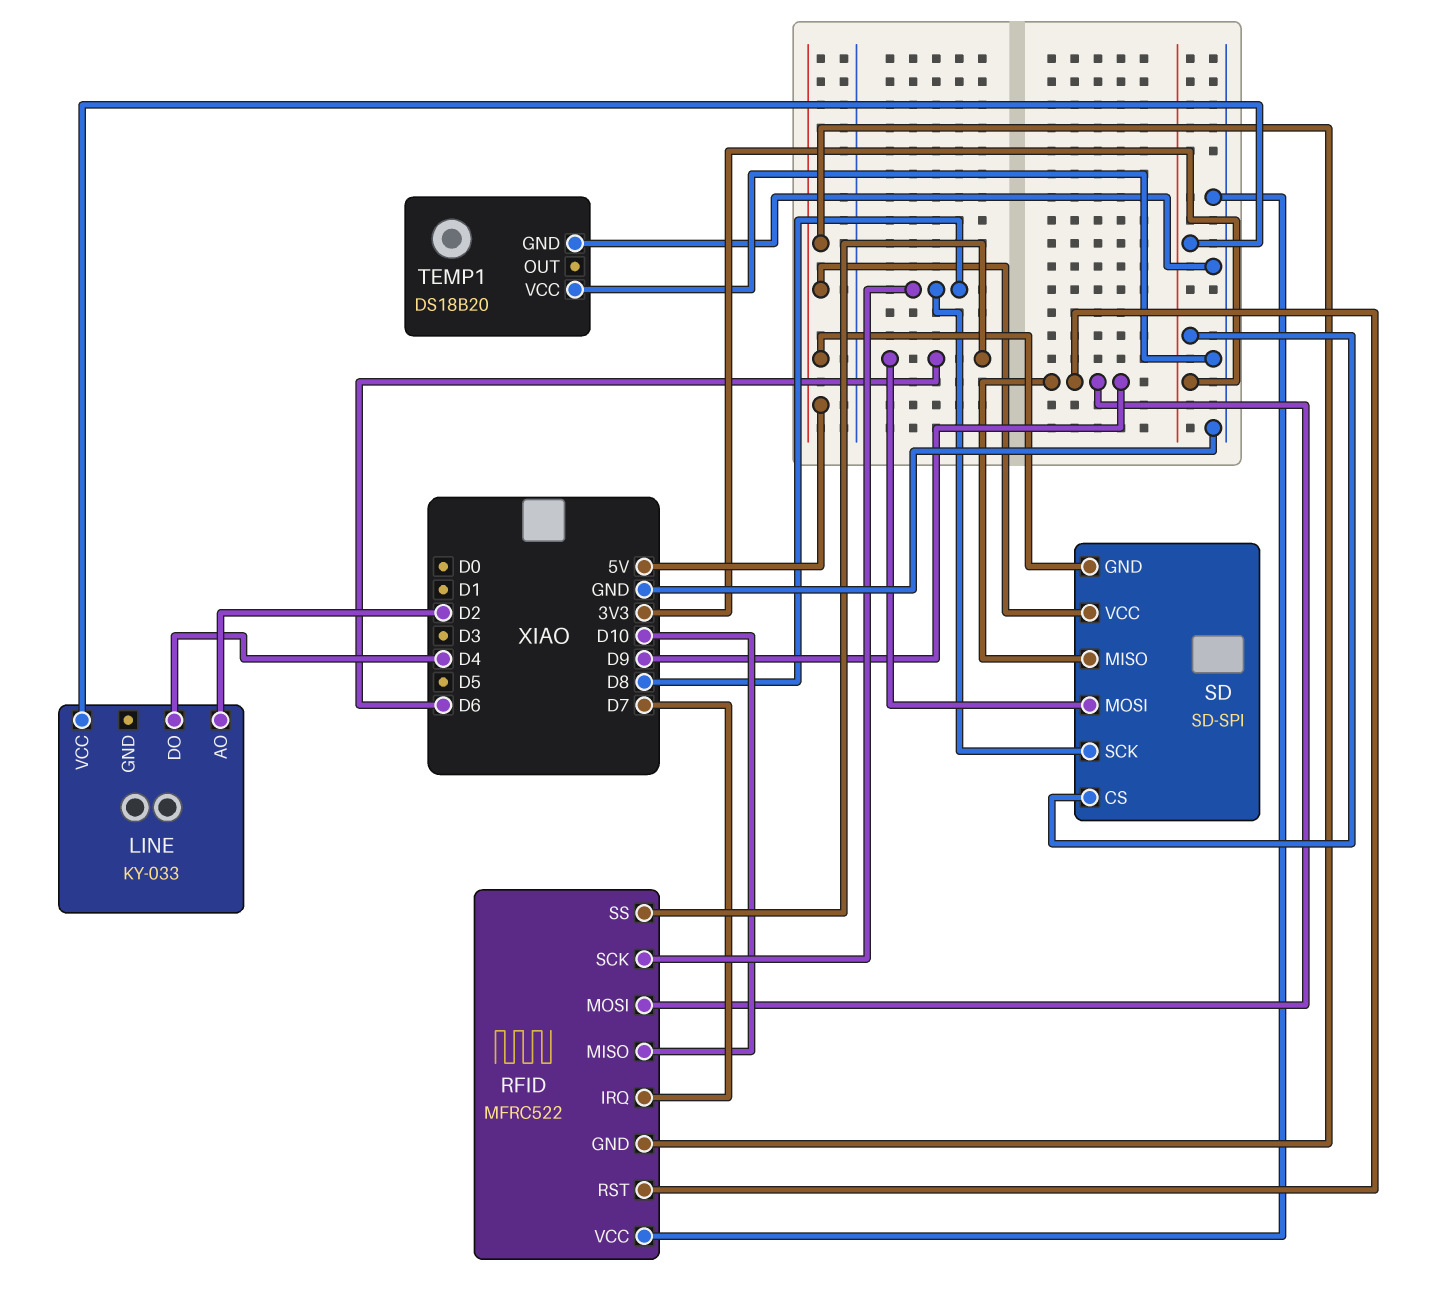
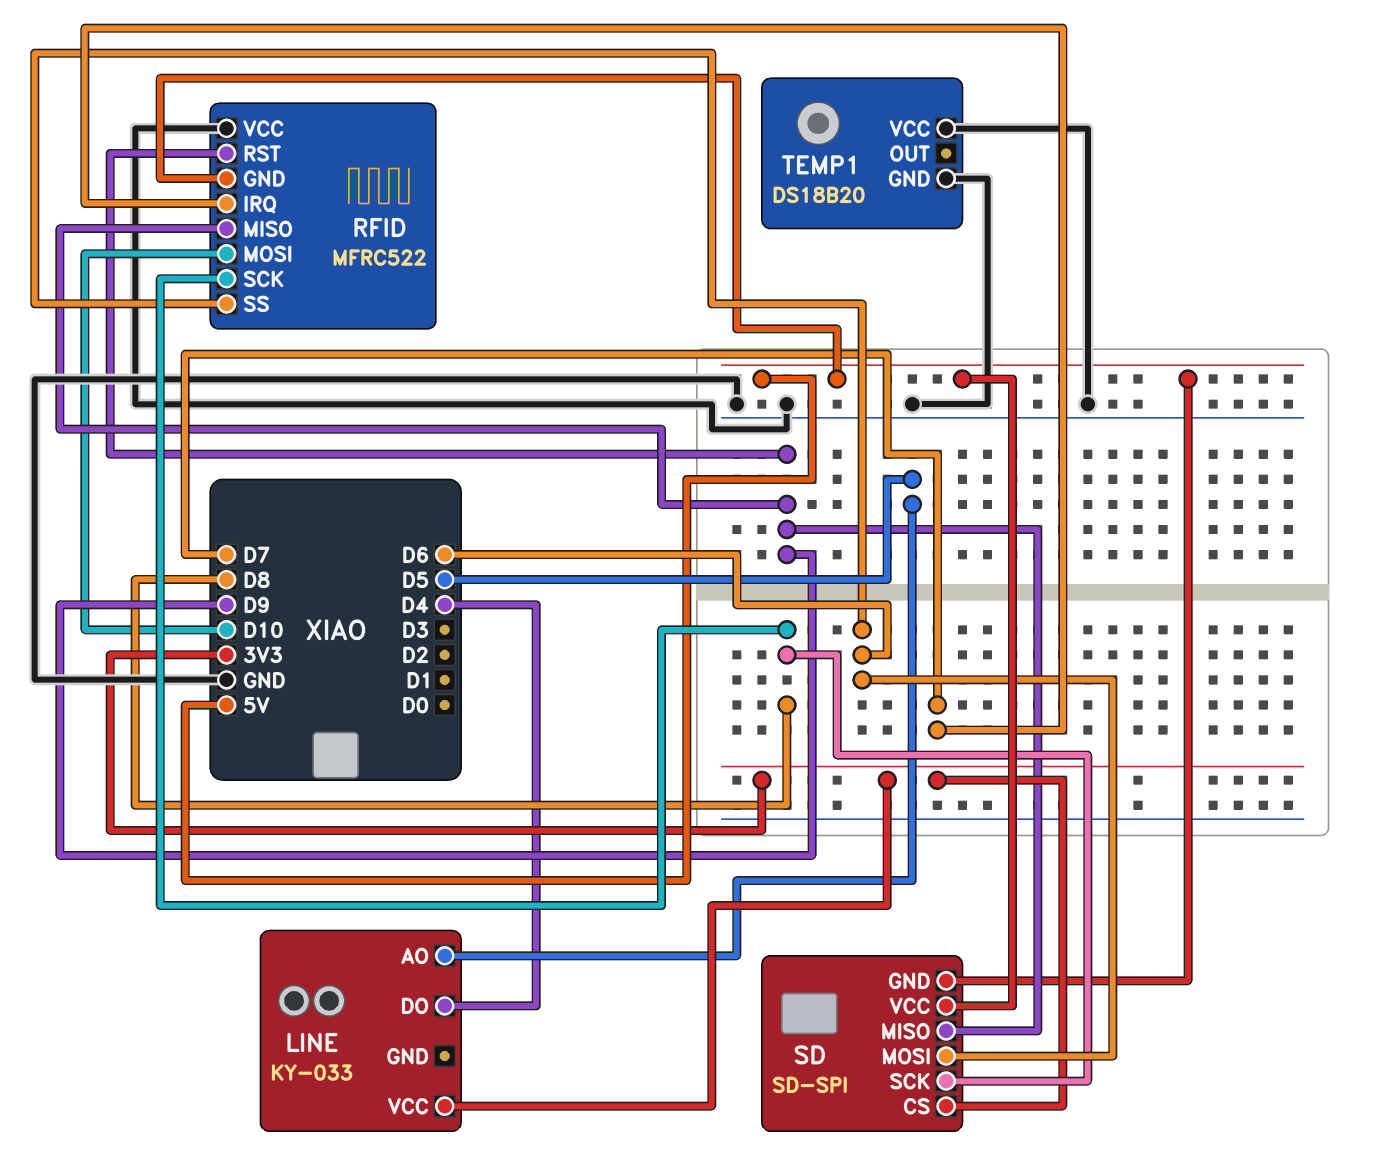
LINE pin AO: D2 -> D5
RFID pin MISO: D10 -> D9
RFID pin MOSI: D9 -> D10

